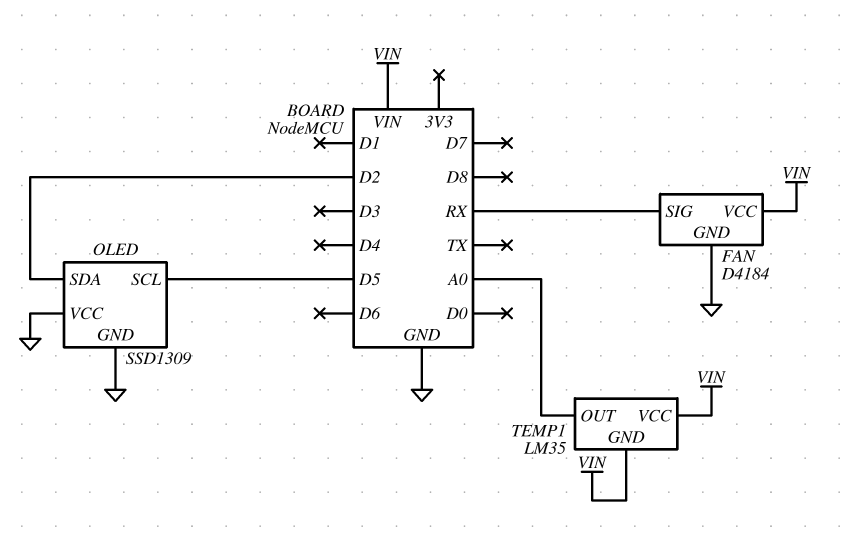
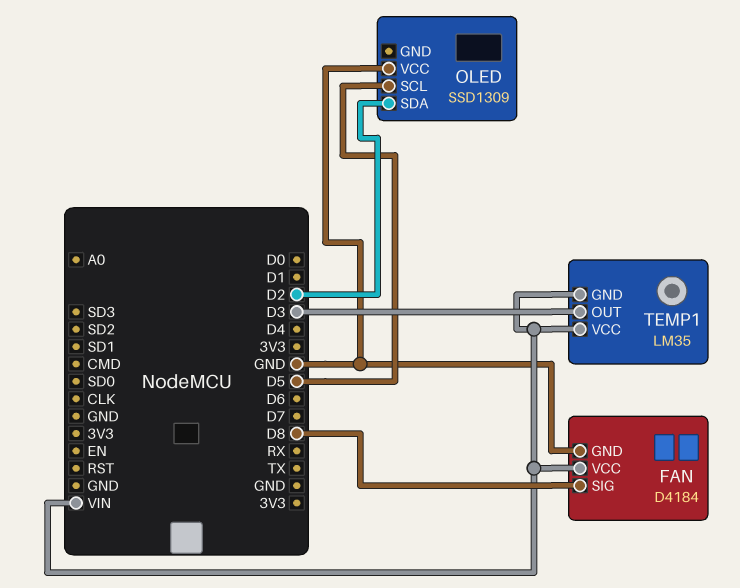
FAN pin SIG: RX -> D8
OLED pin GND: GND -> none
TEMP1 pin OUT: A0 -> D3

